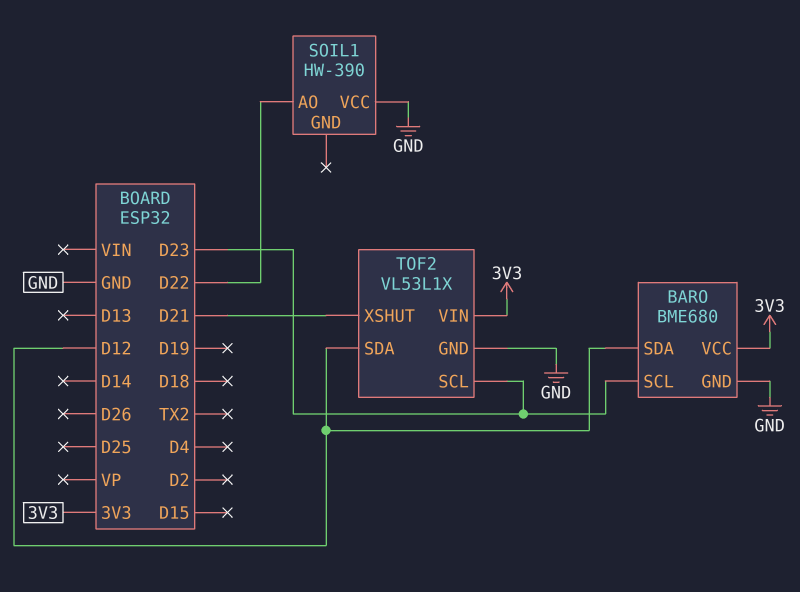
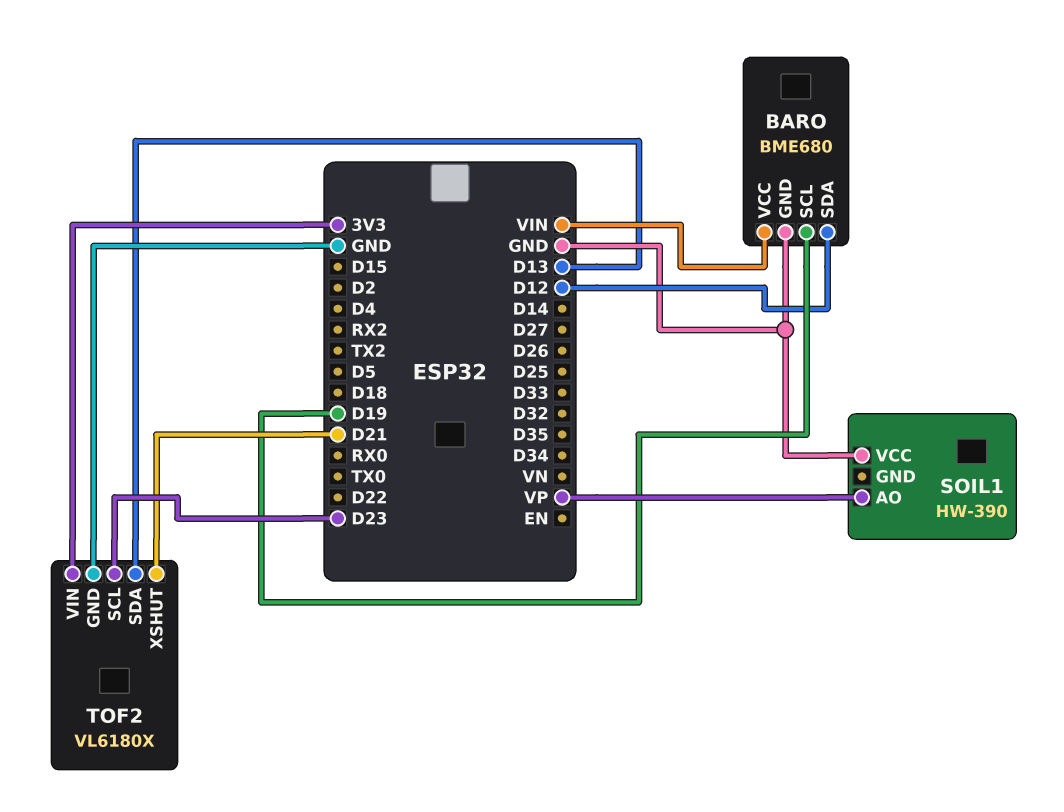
BARO pin SCL: D23 -> D19
BARO pin VCC: 3V3 -> VIN
SOIL1 pin AO: D22 -> VP
TOF2: VL53L1X -> VL6180X
TOF2 pin SDA: D12 -> D13

